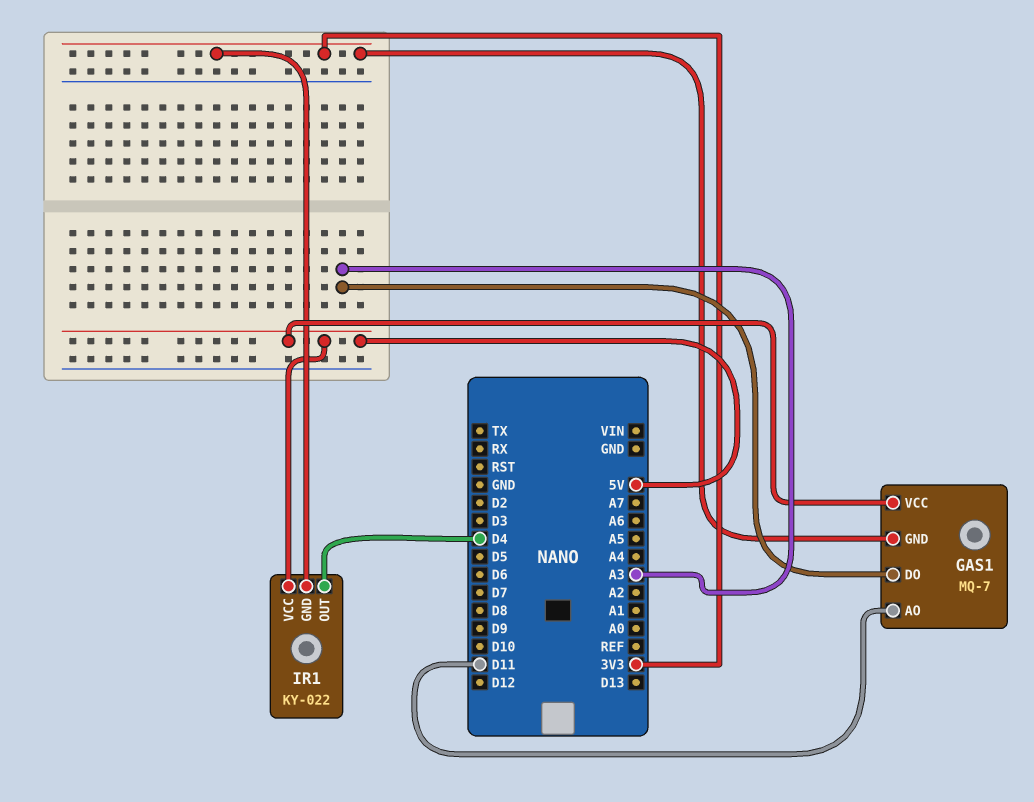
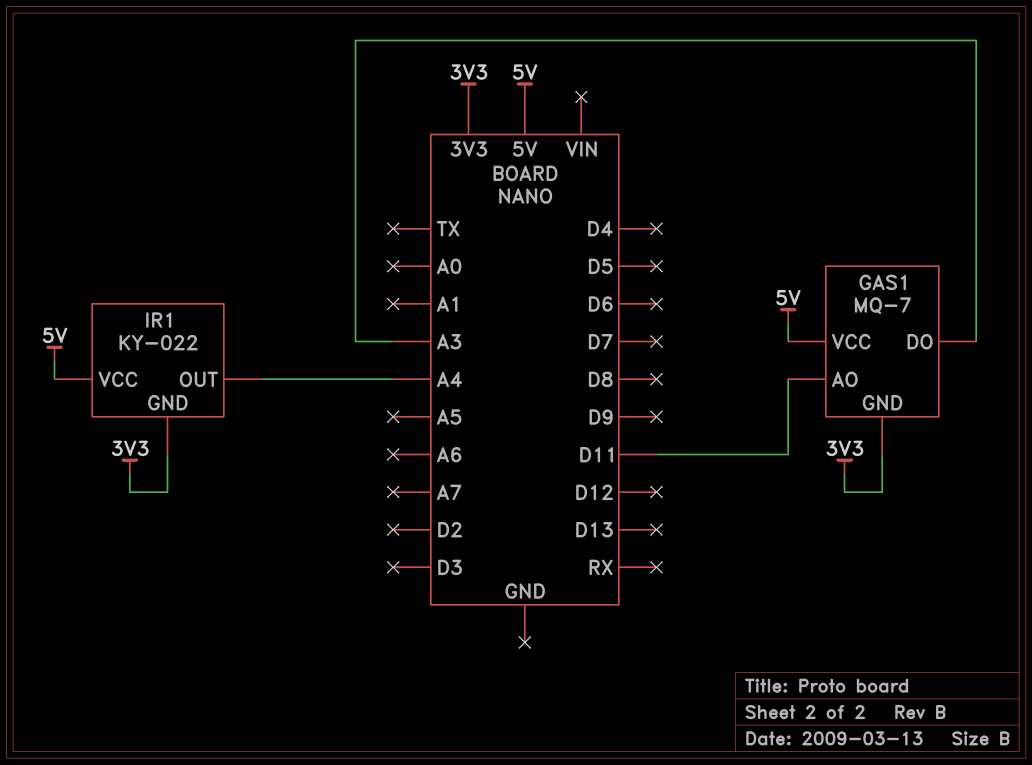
IR1 pin OUT: D4 -> A4

